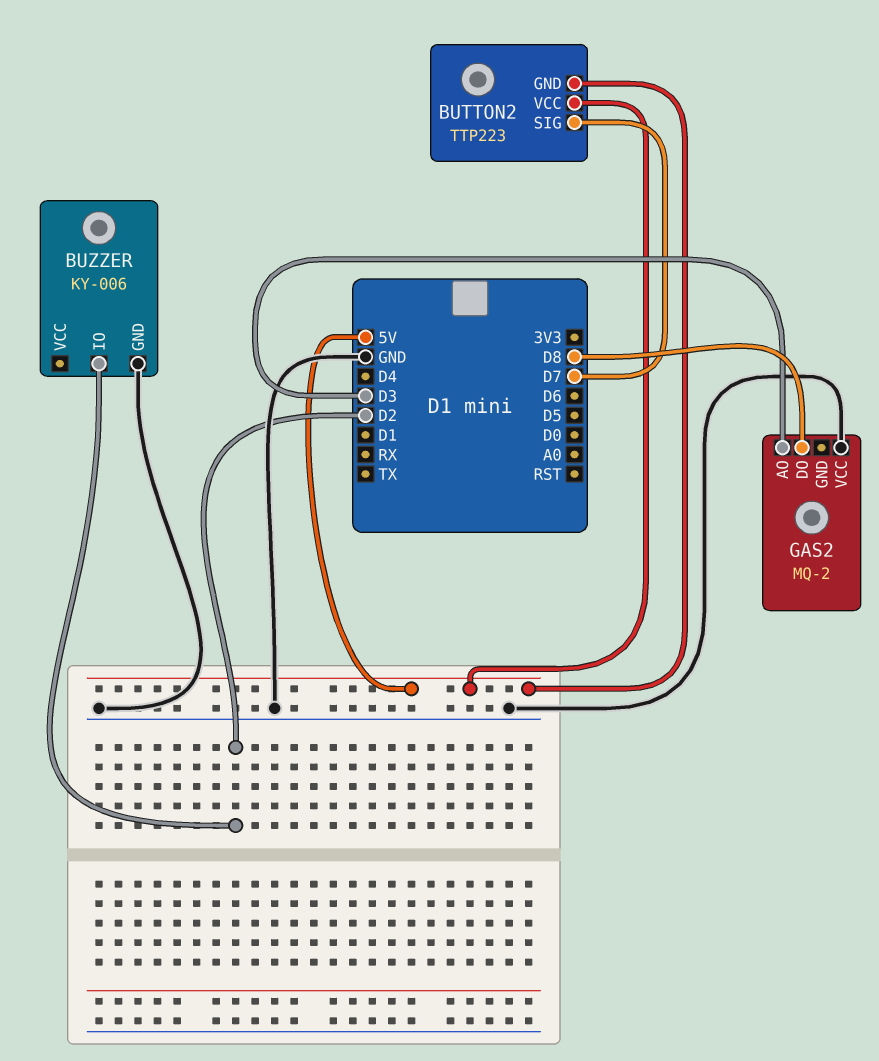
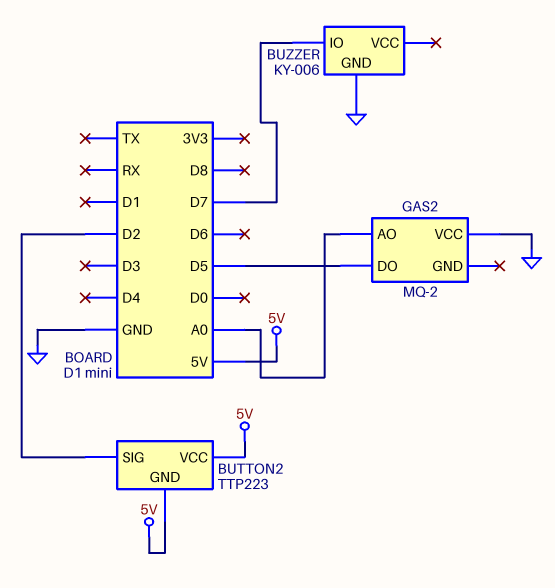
BUTTON2 pin SIG: D7 -> D2
BUZZER pin IO: D2 -> D7
GAS2 pin AO: D3 -> A0
GAS2 pin DO: D8 -> D5

